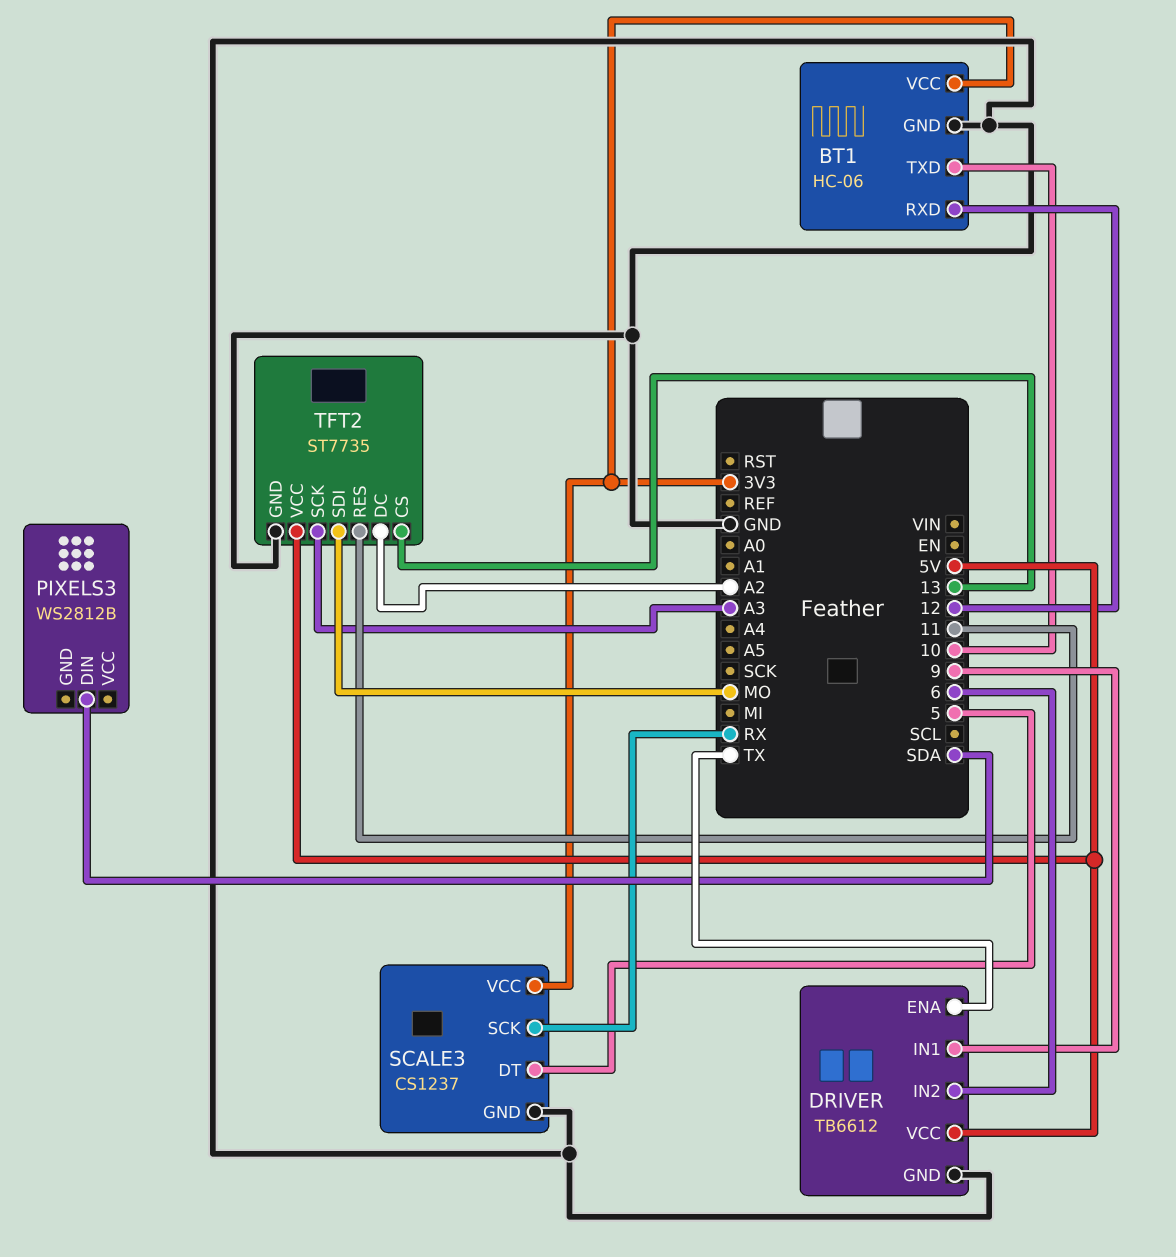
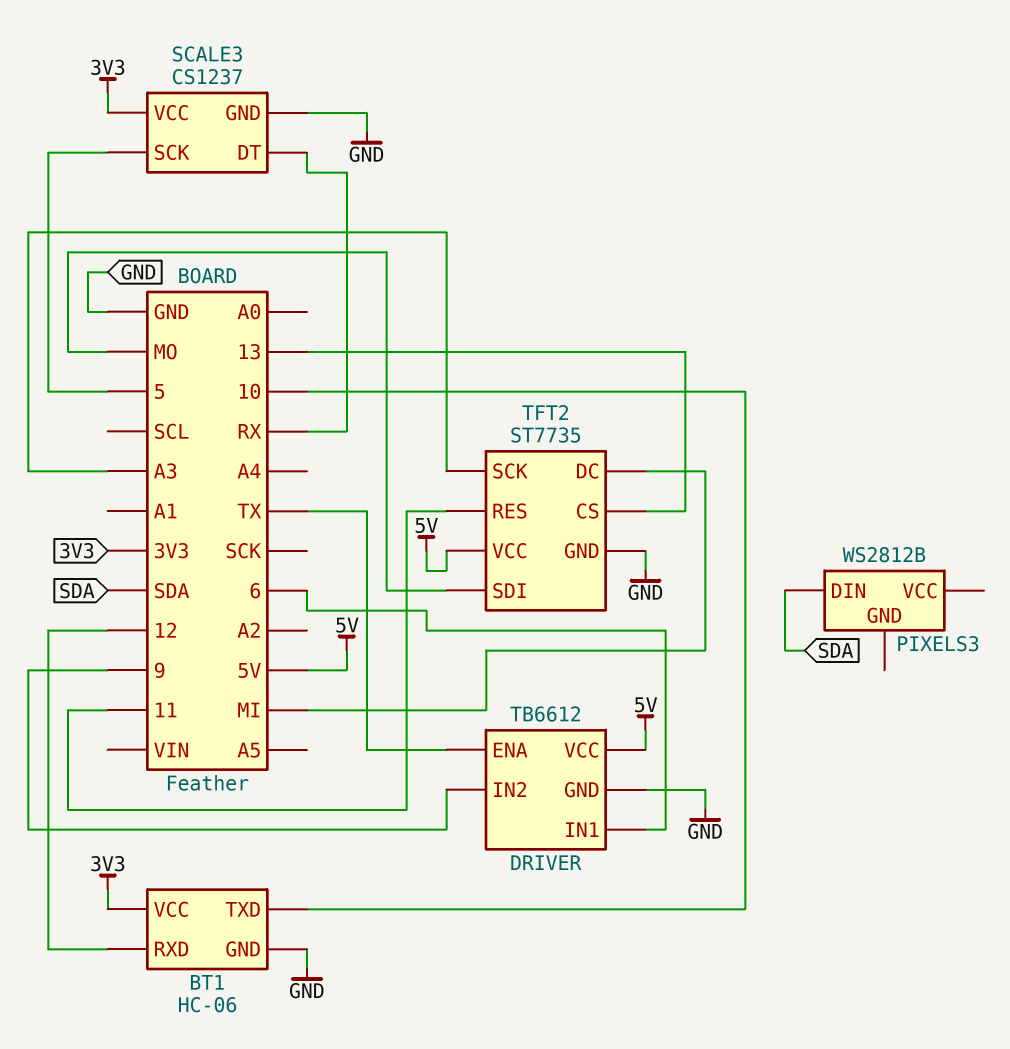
DRIVER pin IN1: 9 -> 6
DRIVER pin IN2: 6 -> 9
SCALE3 pin DT: 5 -> RX
SCALE3 pin SCK: RX -> 5
TFT2 pin DC: A2 -> MI

